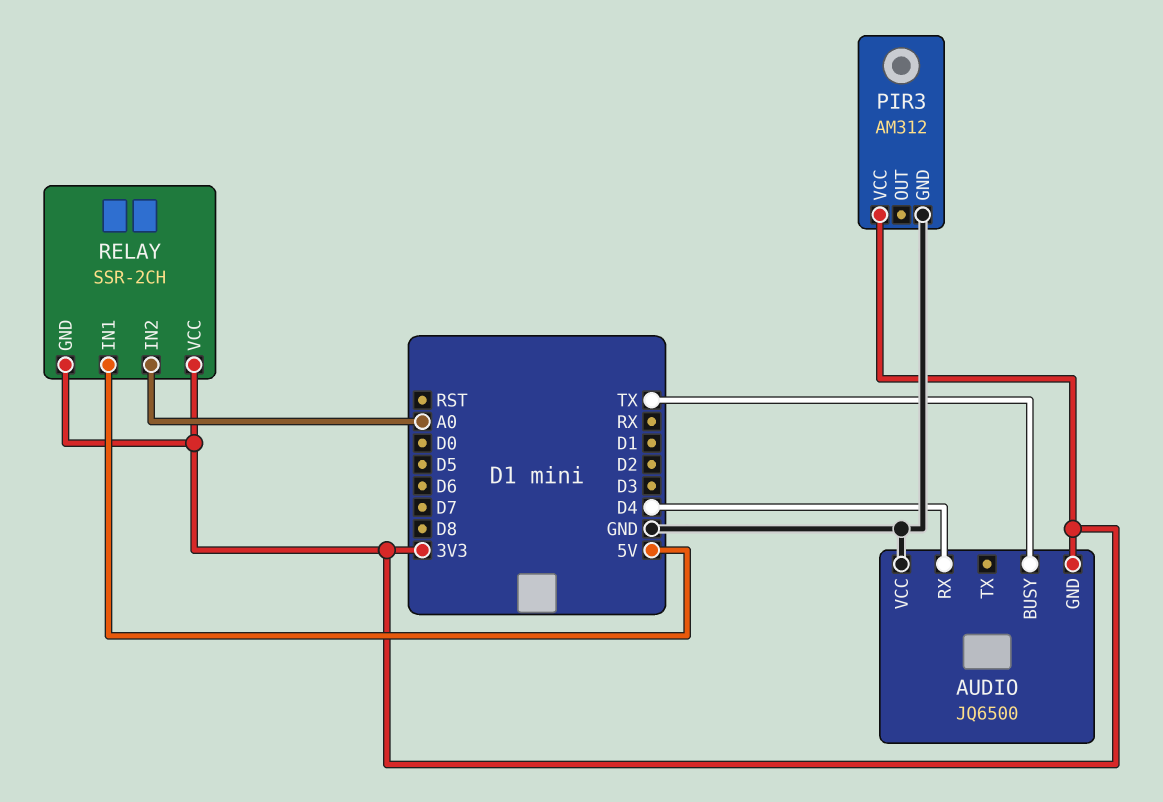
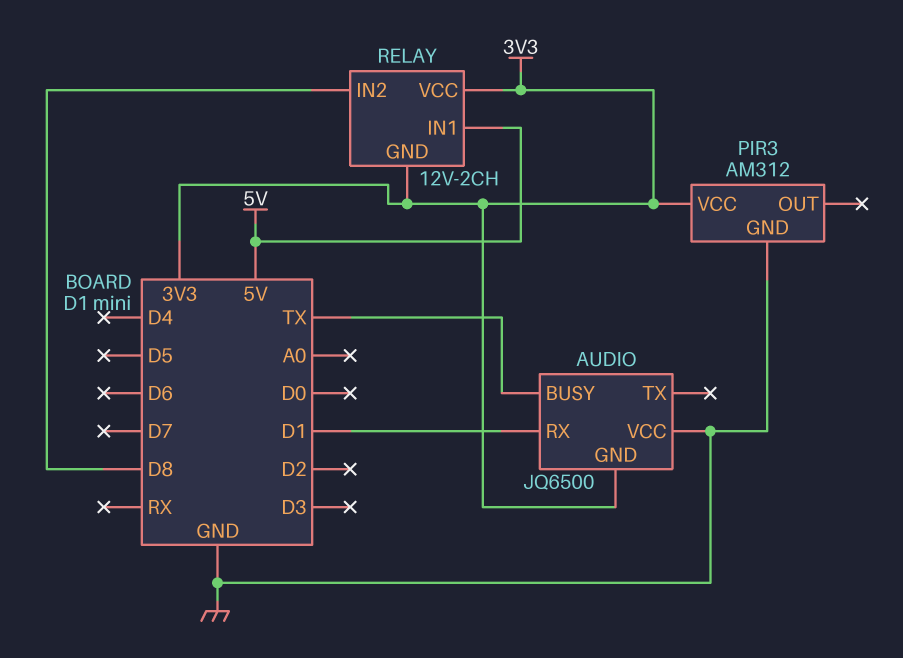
AUDIO pin RX: D4 -> D1
RELAY: SSR-2CH -> 12V-2CH
RELAY pin IN2: A0 -> D8

